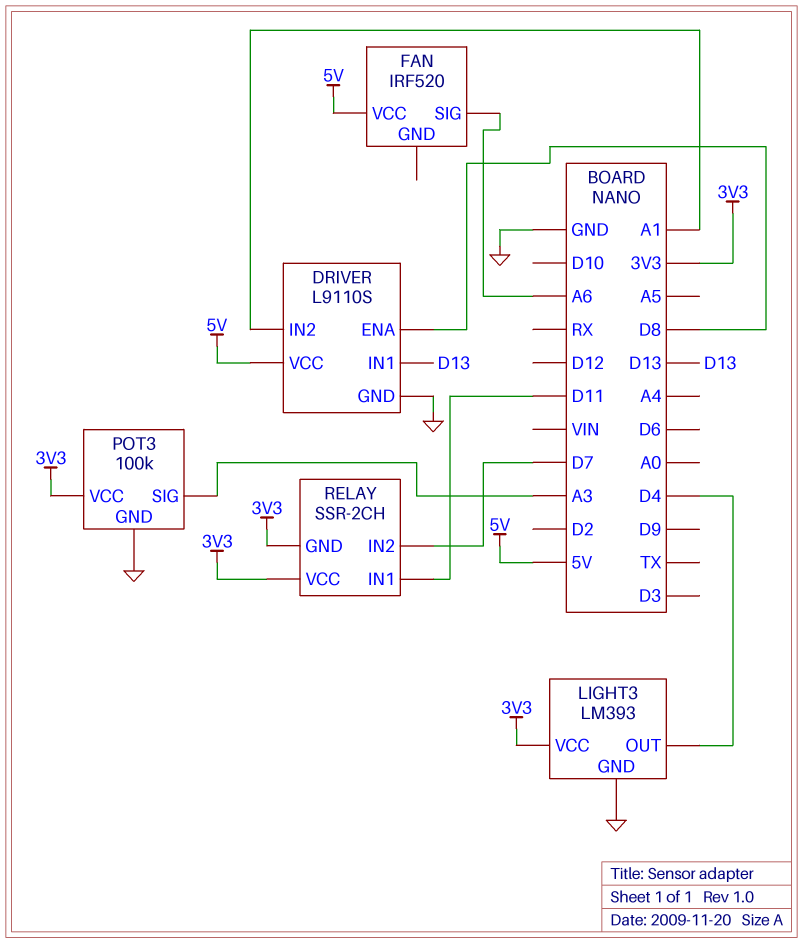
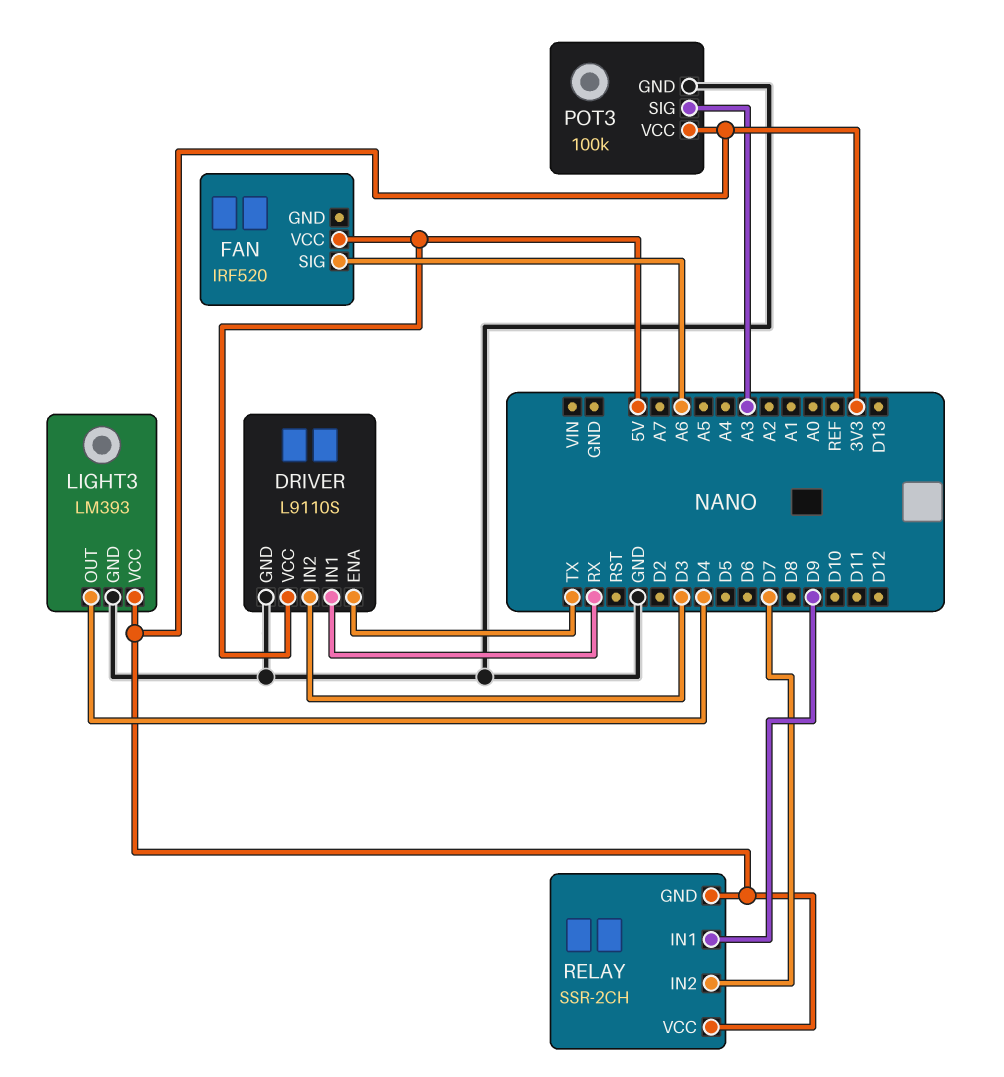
DRIVER pin ENA: D8 -> TX
DRIVER pin IN1: D13 -> RX
DRIVER pin IN2: A1 -> D3
RELAY pin IN1: D11 -> D9

